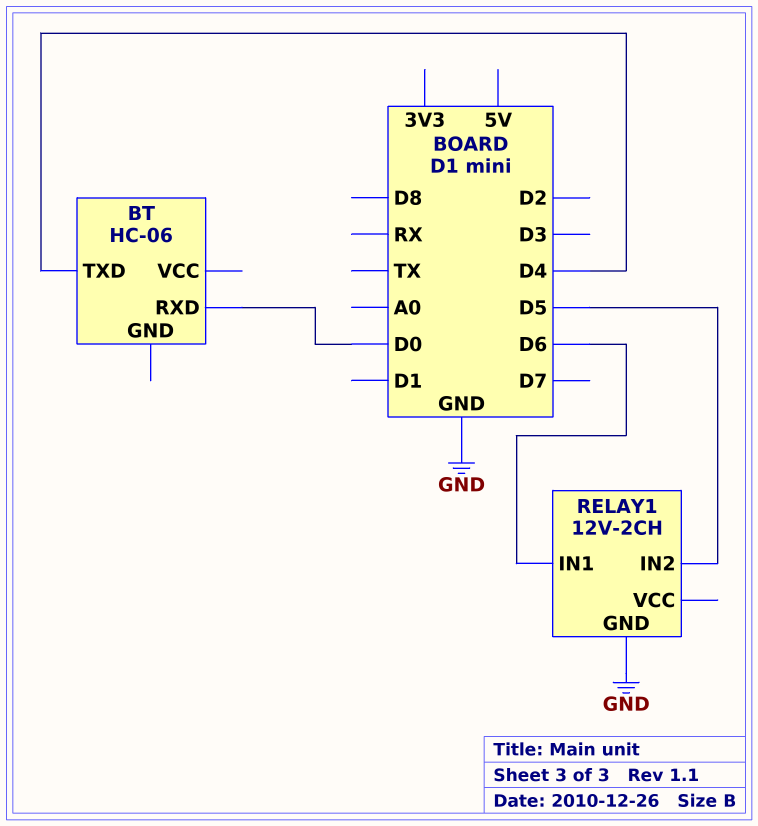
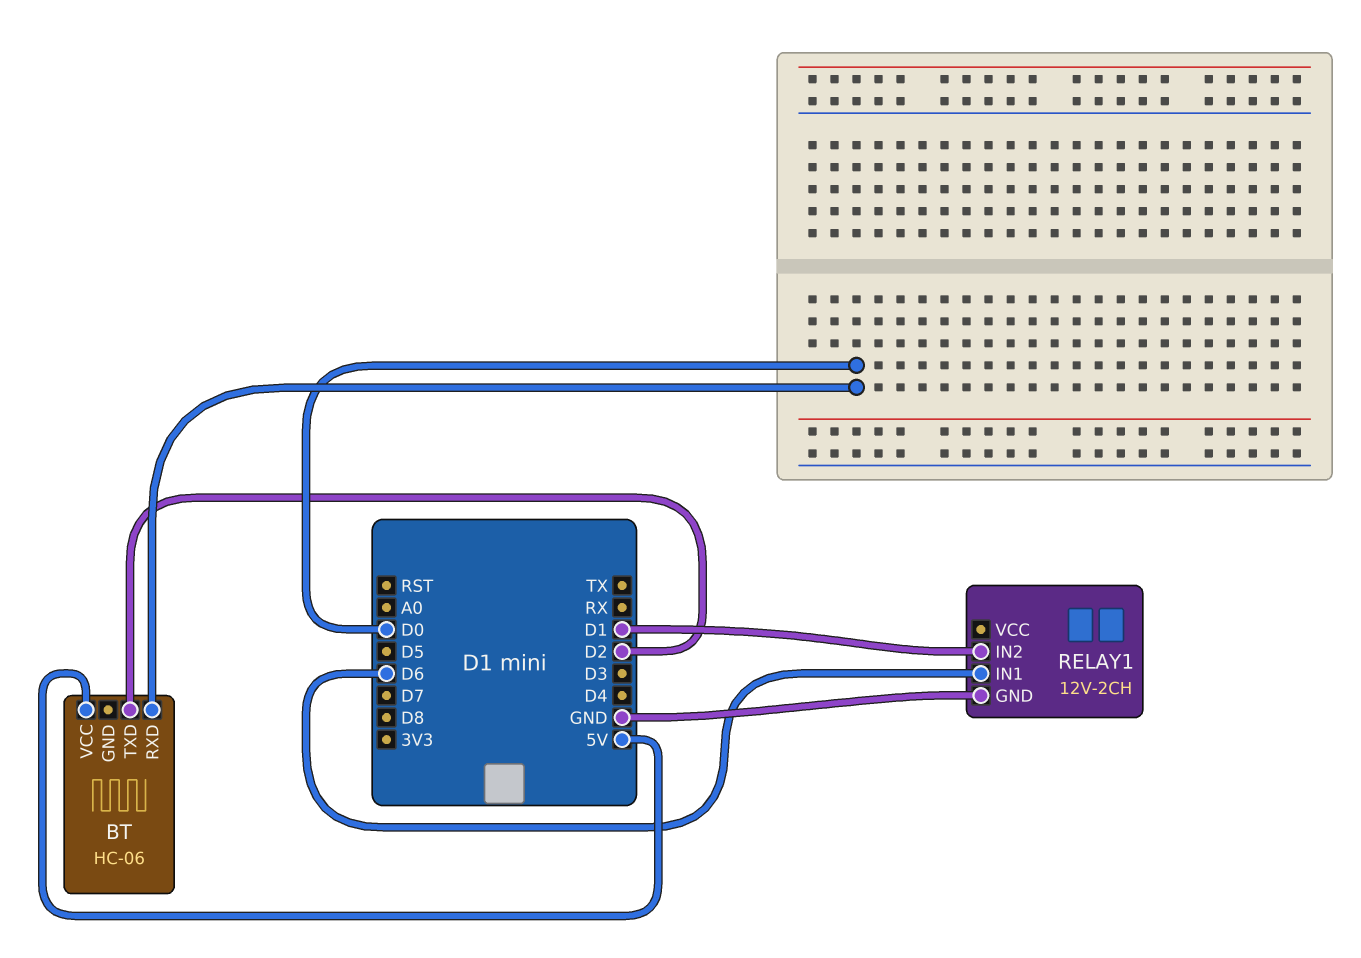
BT pin TXD: D4 -> D2
BT pin VCC: none -> 5V
RELAY1 pin IN2: D5 -> D1

